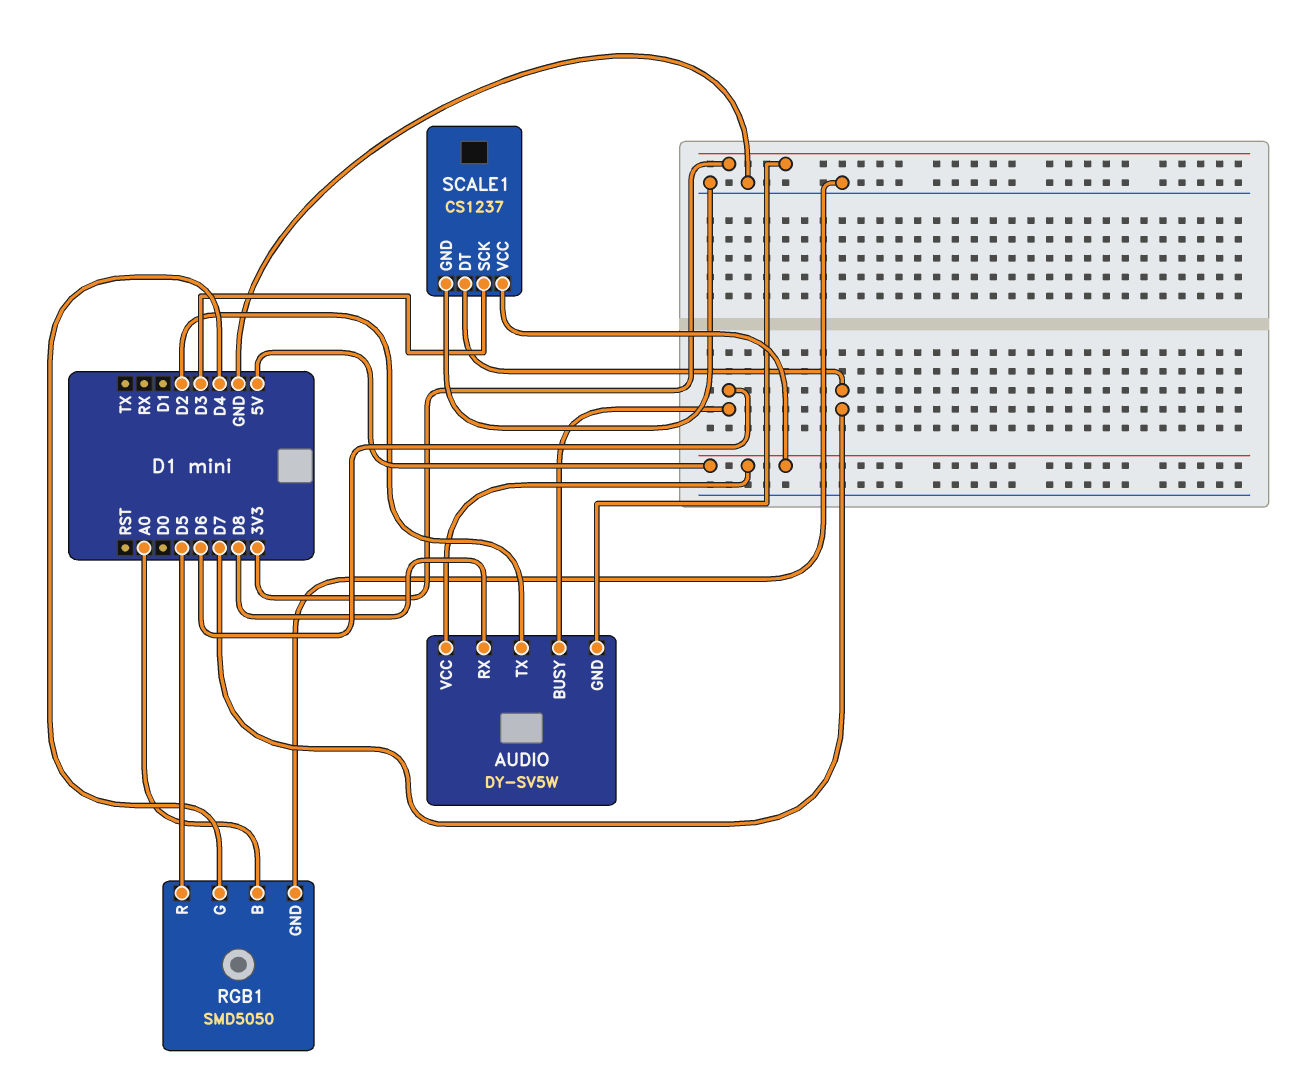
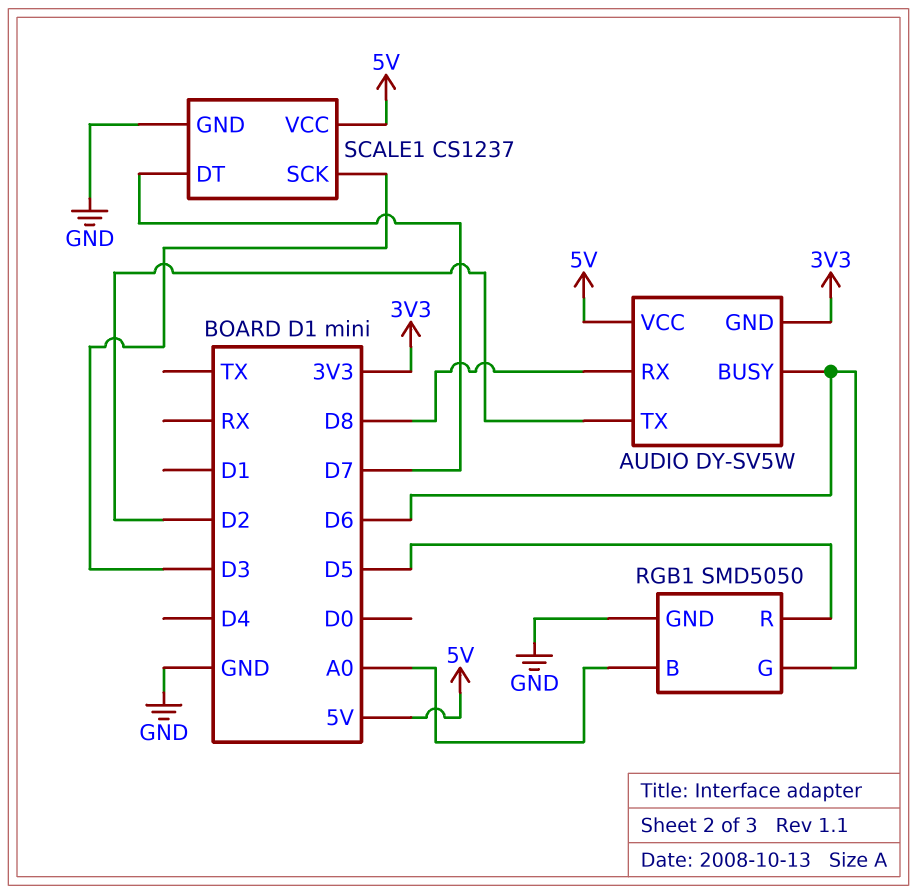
RGB1 pin G: D4 -> D6

